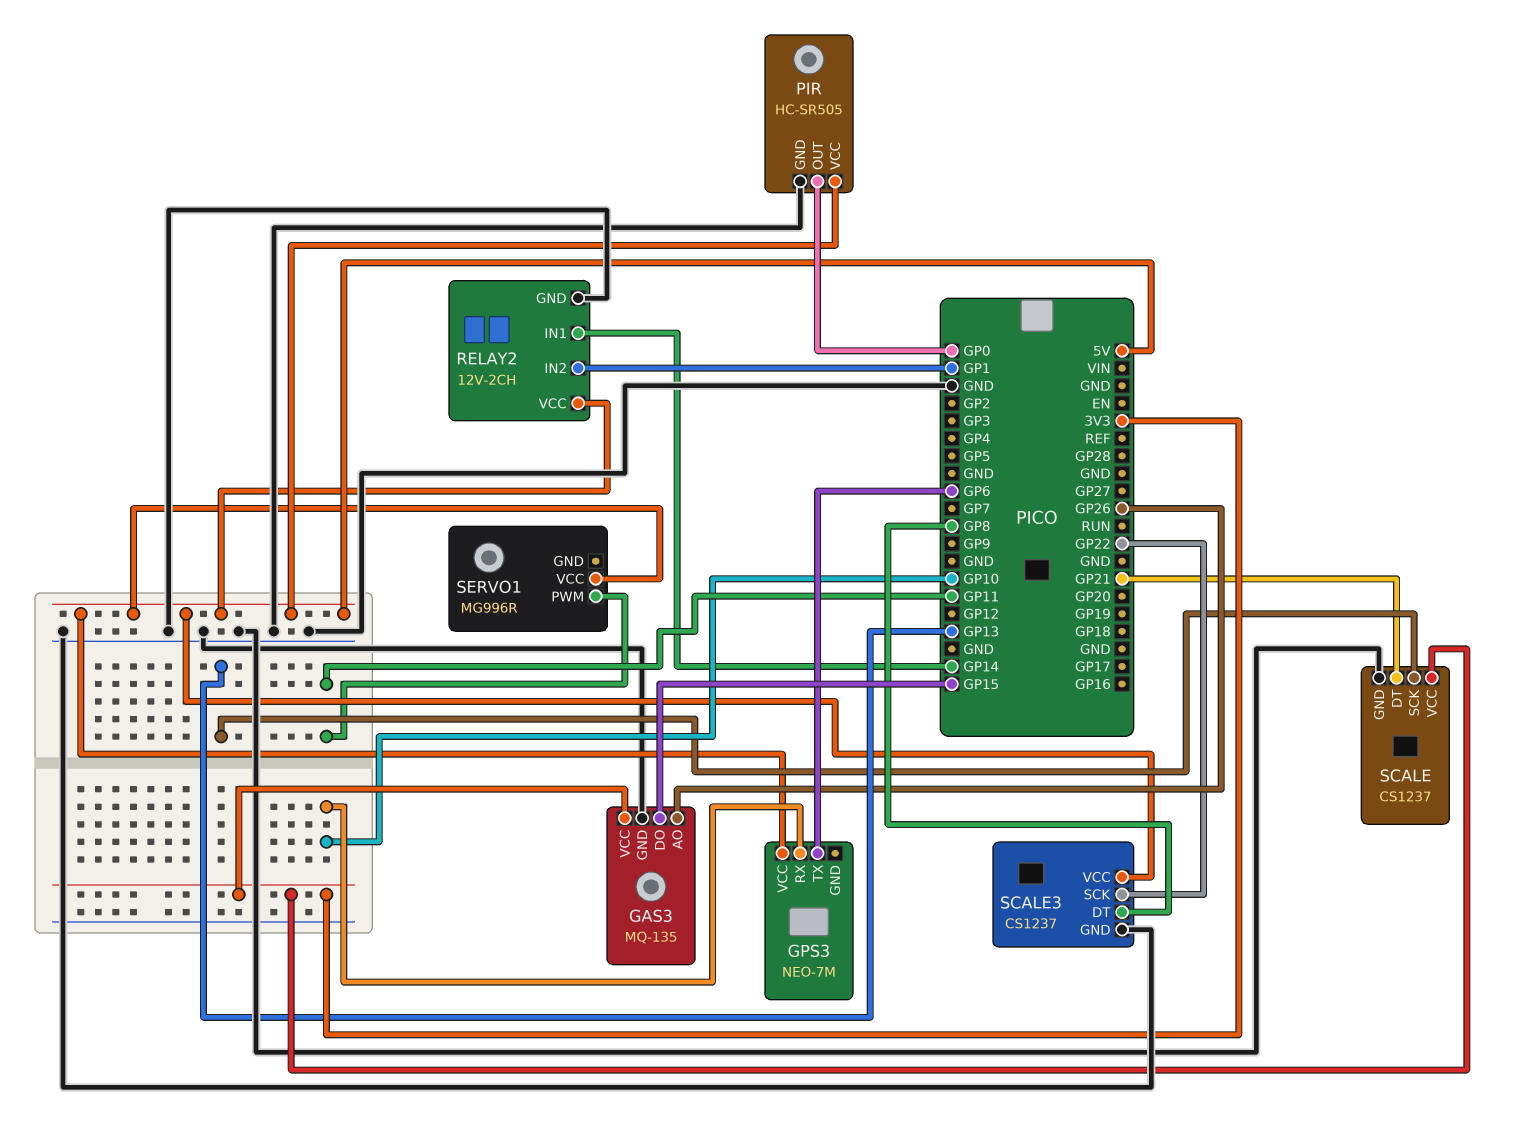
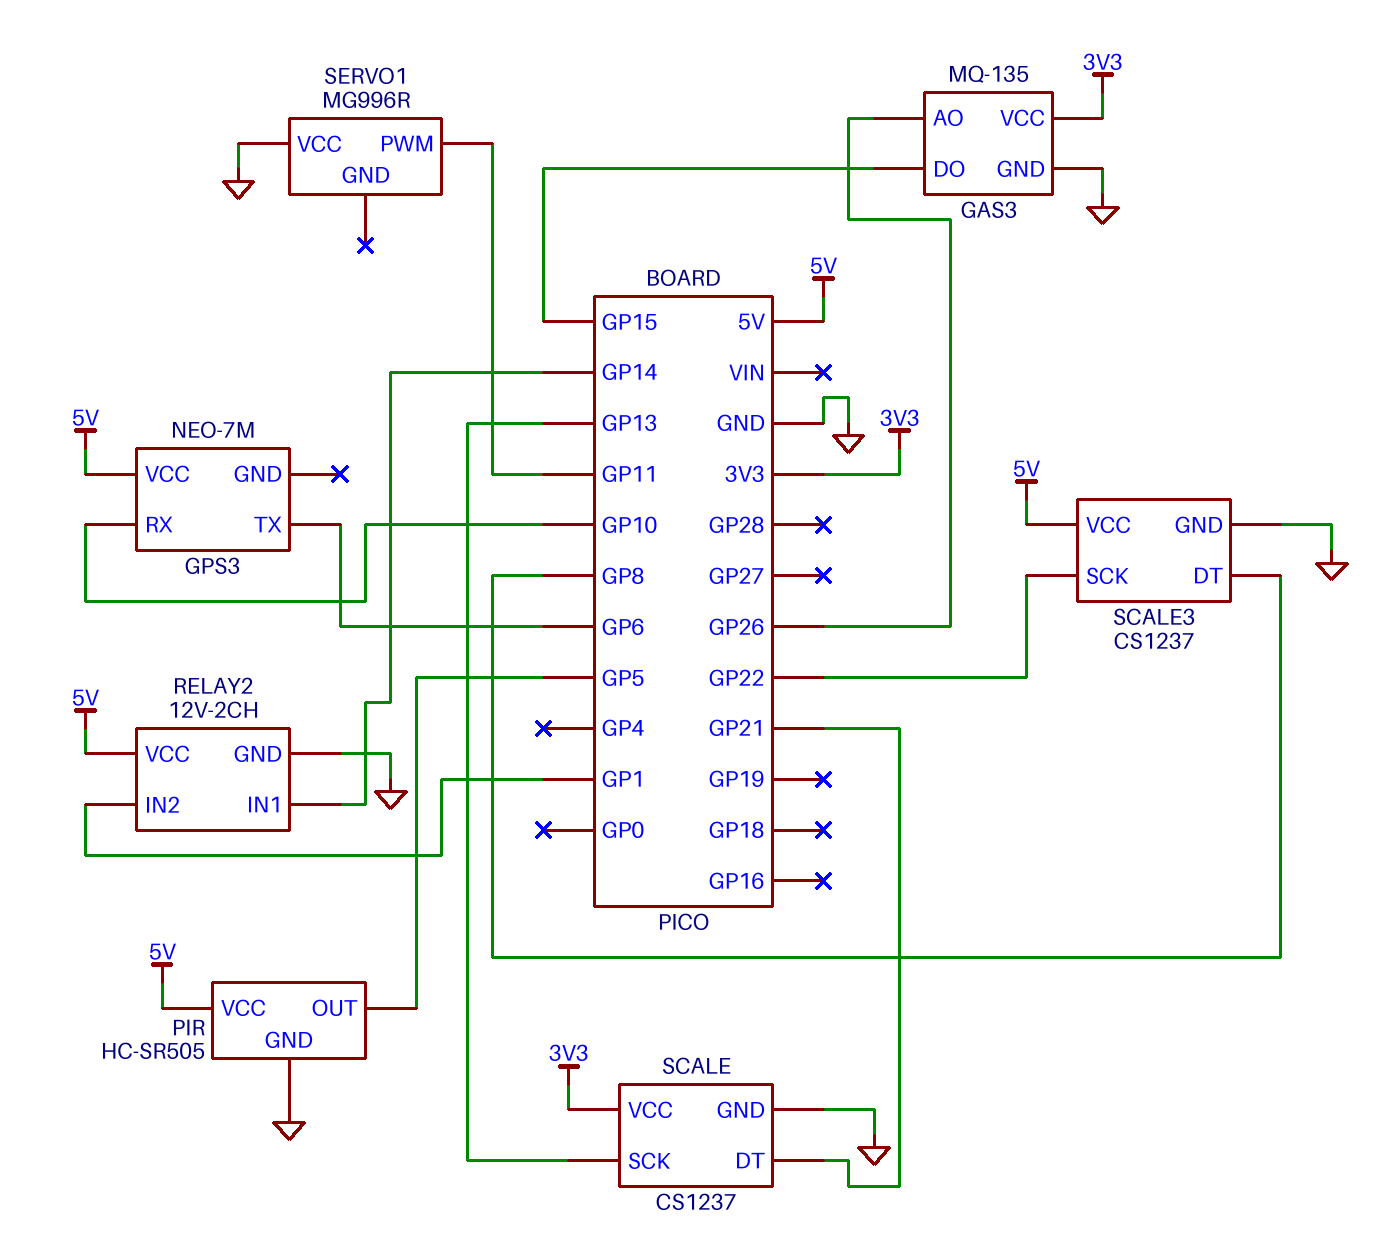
PIR pin OUT: GP0 -> GP5
SERVO1 pin VCC: 5V -> GND

